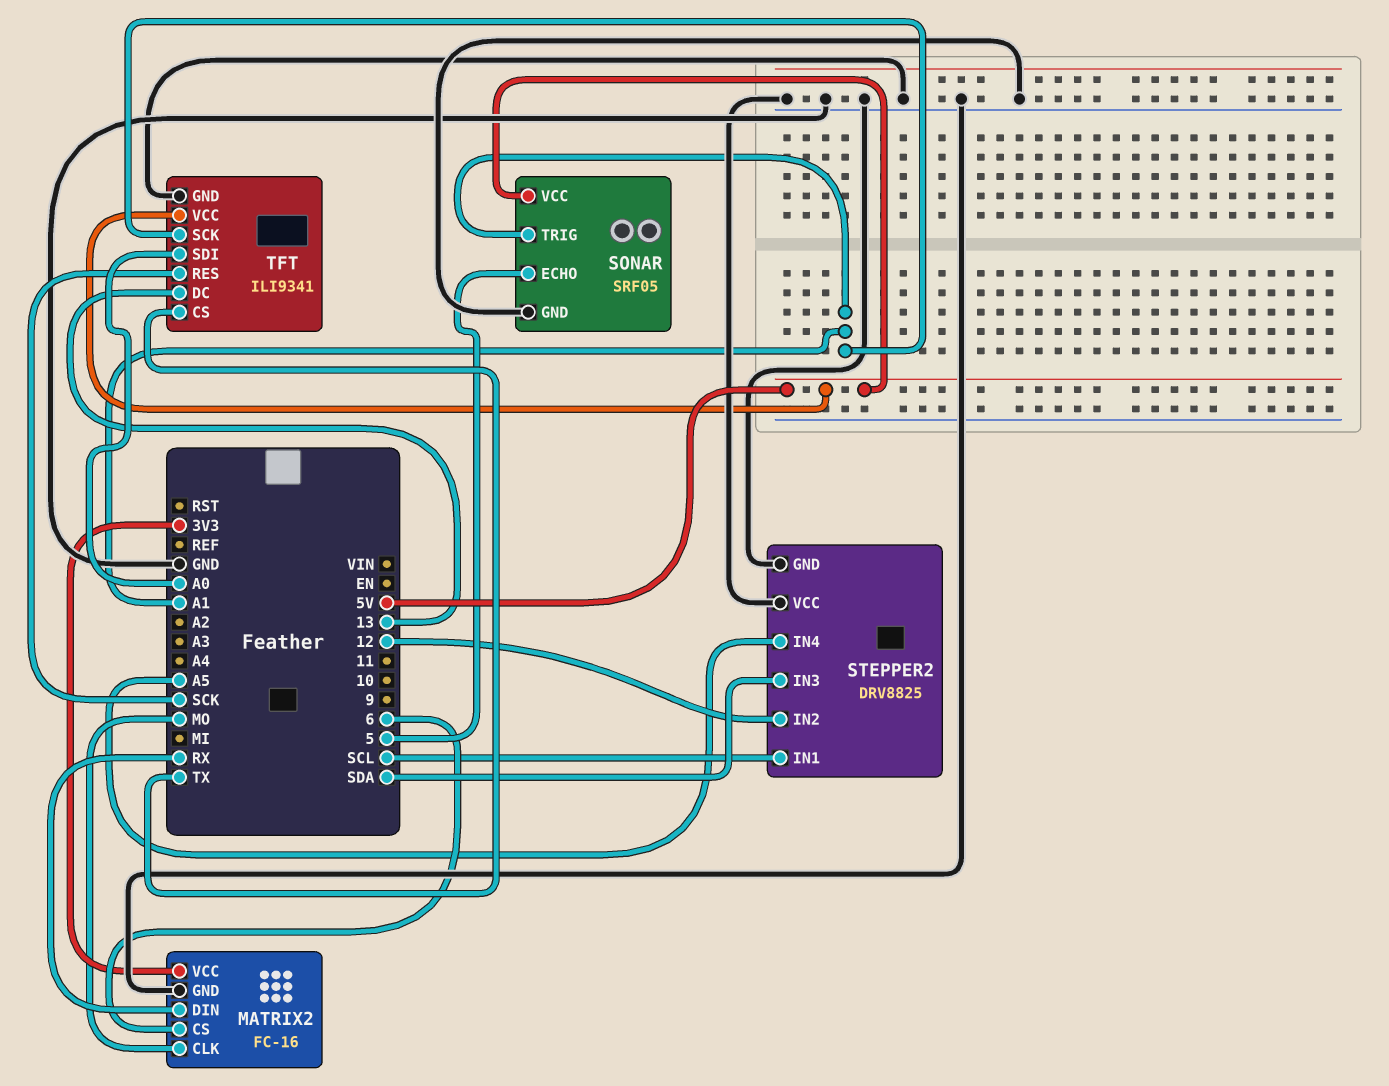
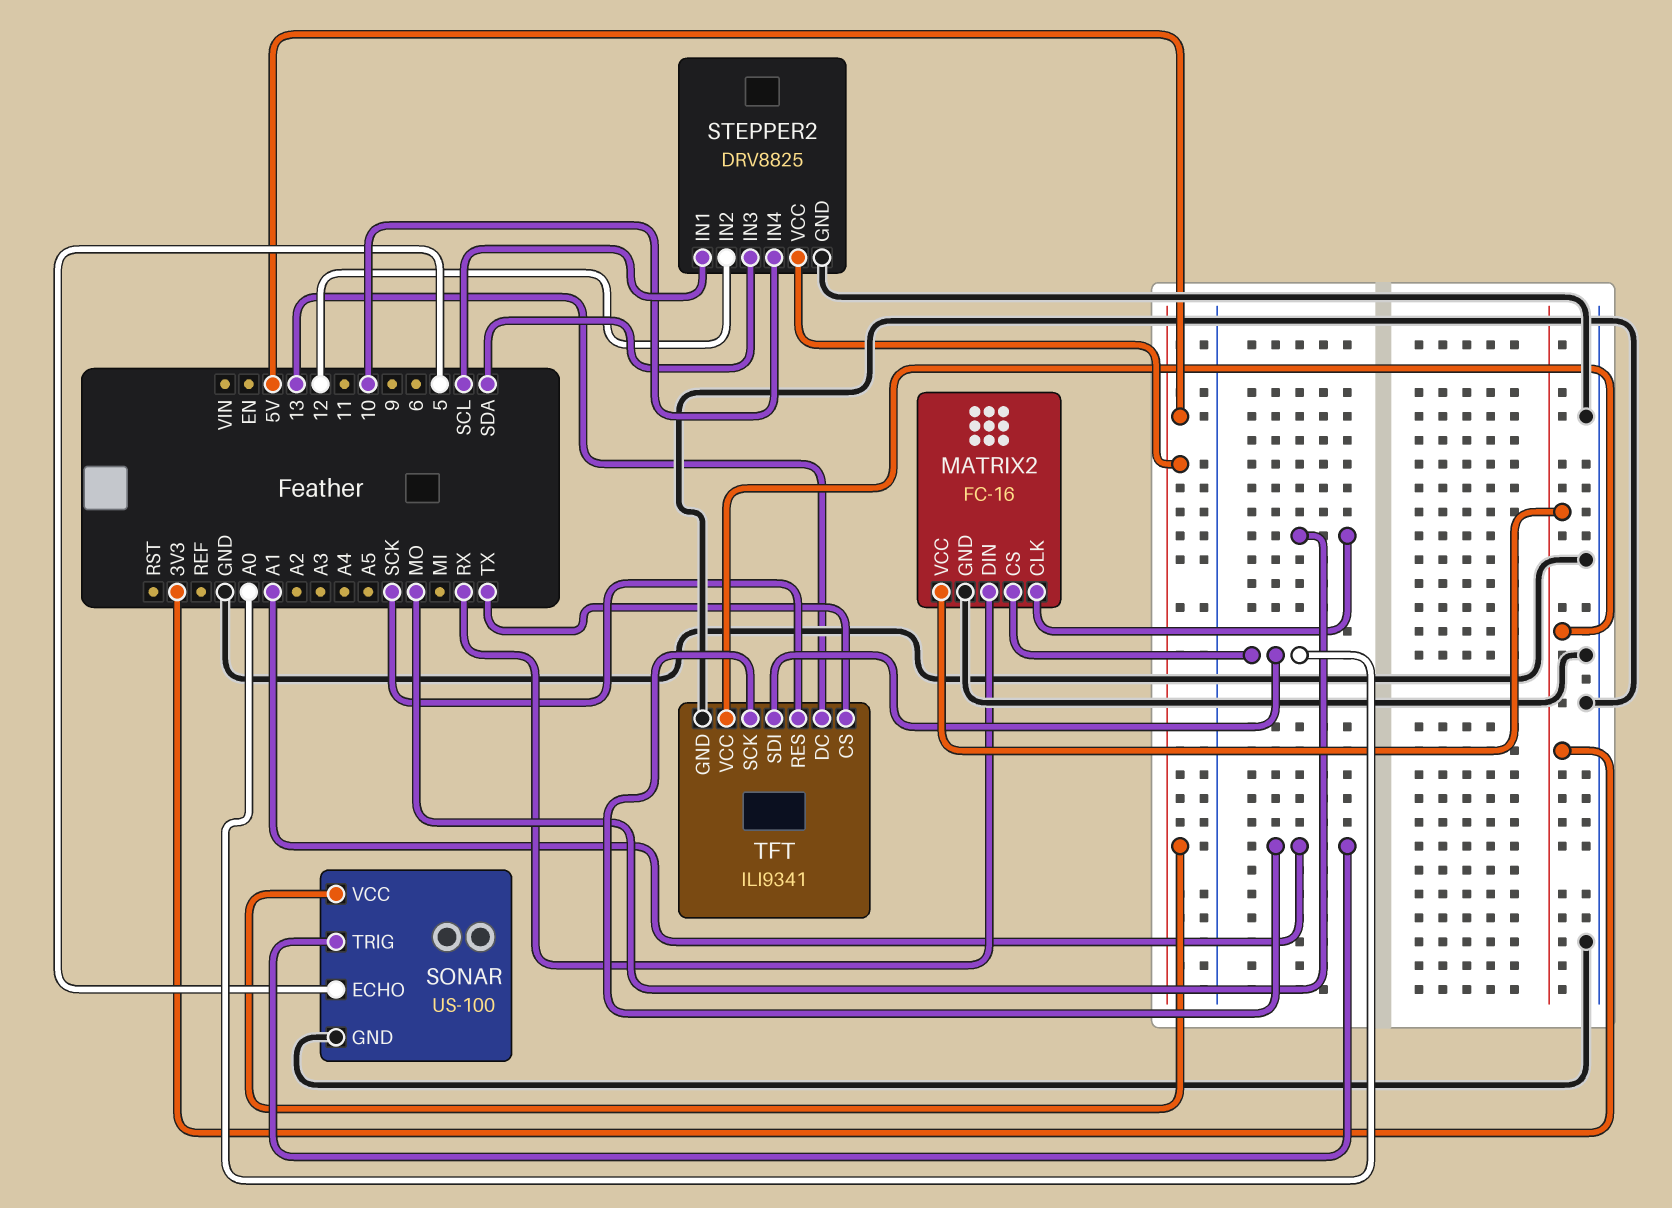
MATRIX2 pin CS: 6 -> A0
SONAR: SRF05 -> US-100
STEPPER2 pin IN4: A5 -> 10
STEPPER2 pin VCC: GND -> 5V
TFT pin VCC: 5V -> 3V3

